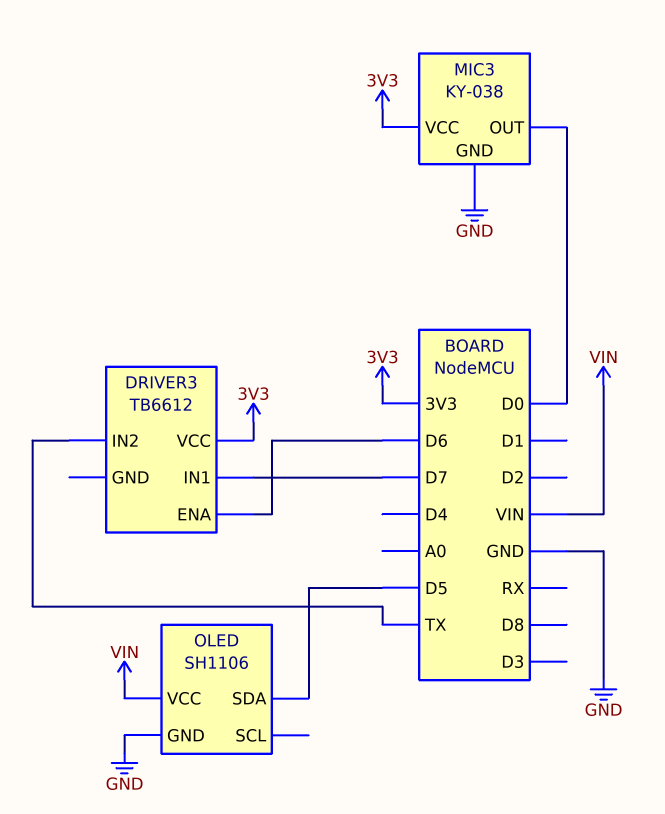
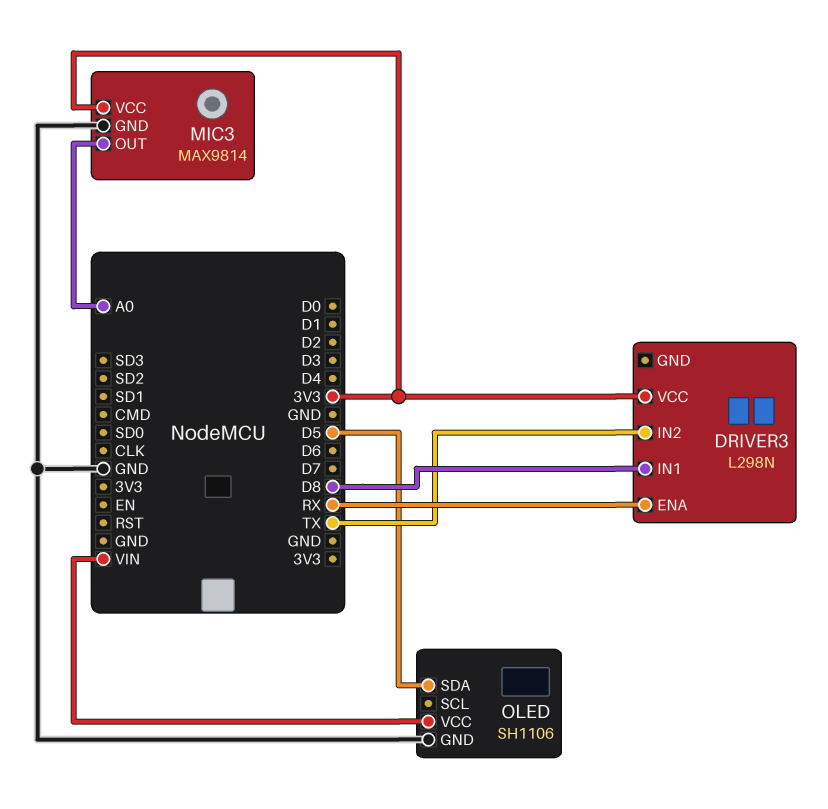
DRIVER3: TB6612 -> L298N
DRIVER3 pin ENA: D6 -> RX
DRIVER3 pin IN1: D7 -> D8
MIC3: KY-038 -> MAX9814
MIC3 pin OUT: D0 -> A0

